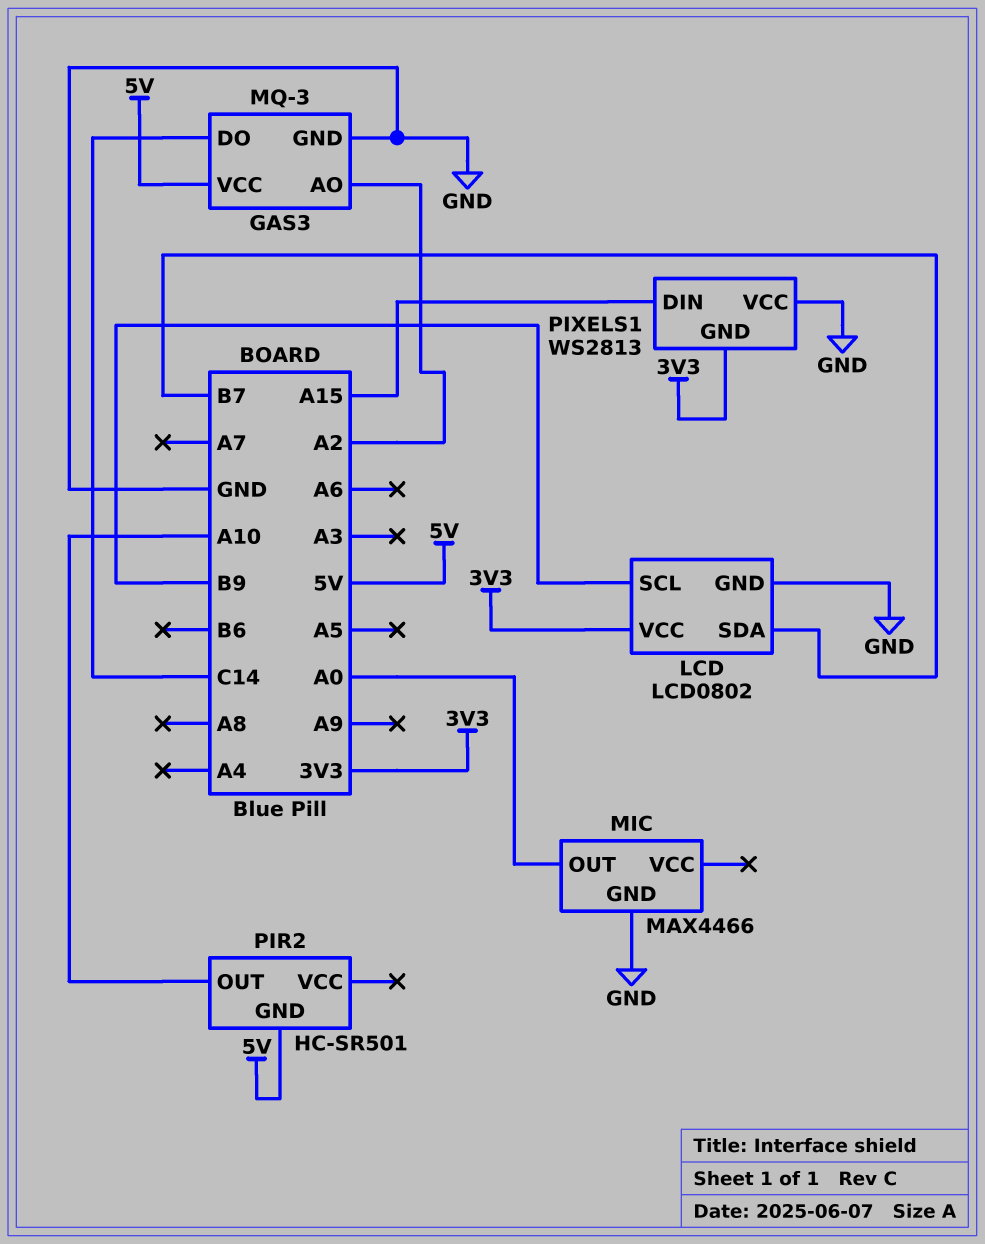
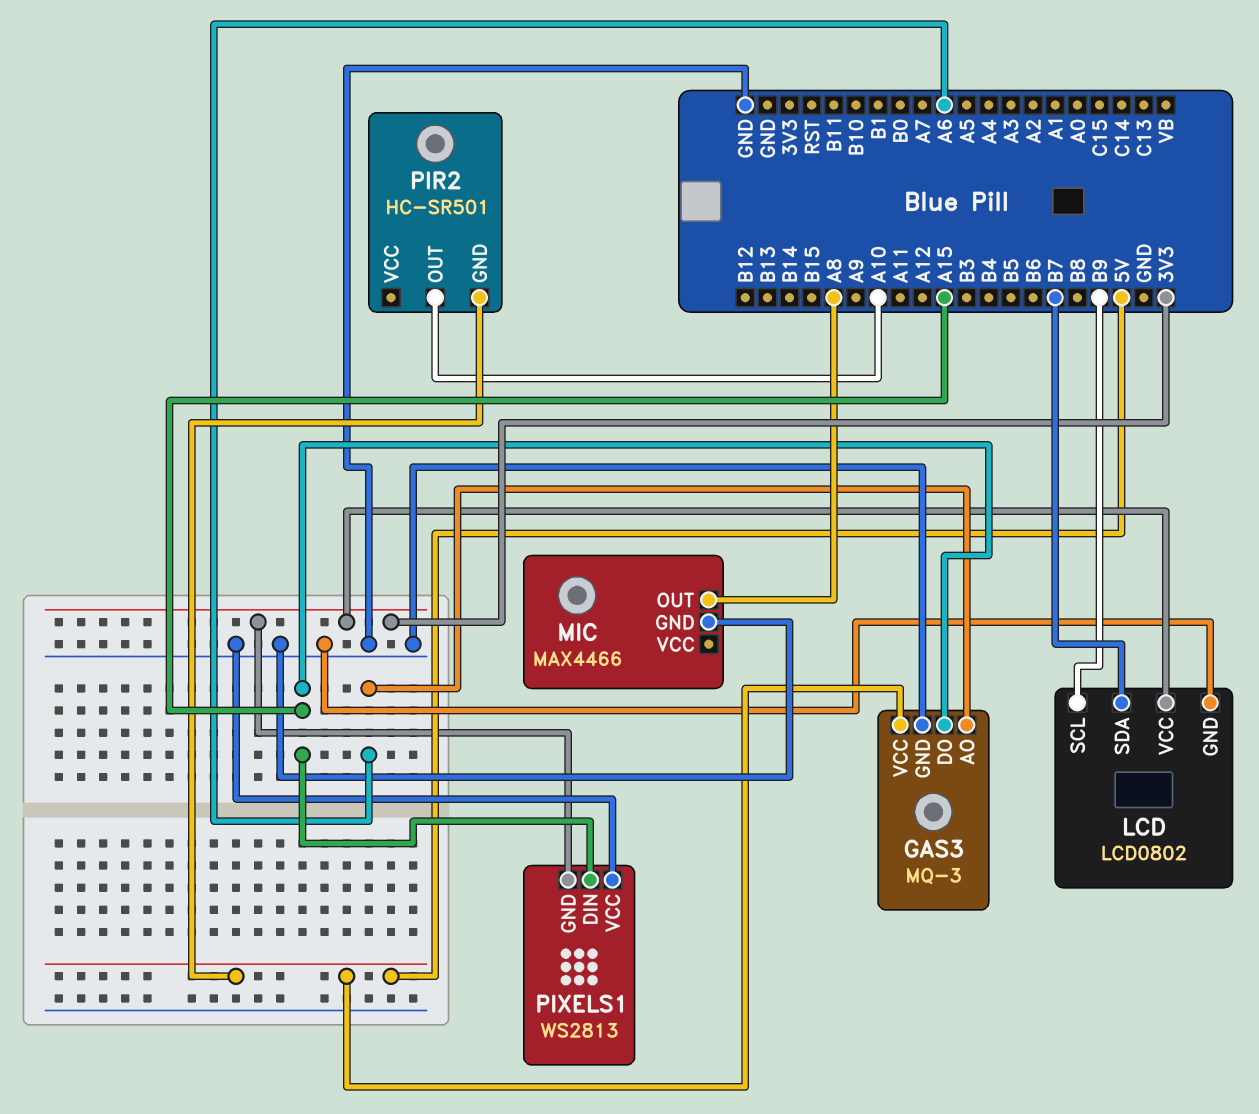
GAS3 pin AO: A2 -> A6
GAS3 pin DO: C14 -> A15
MIC pin OUT: A0 -> A8

